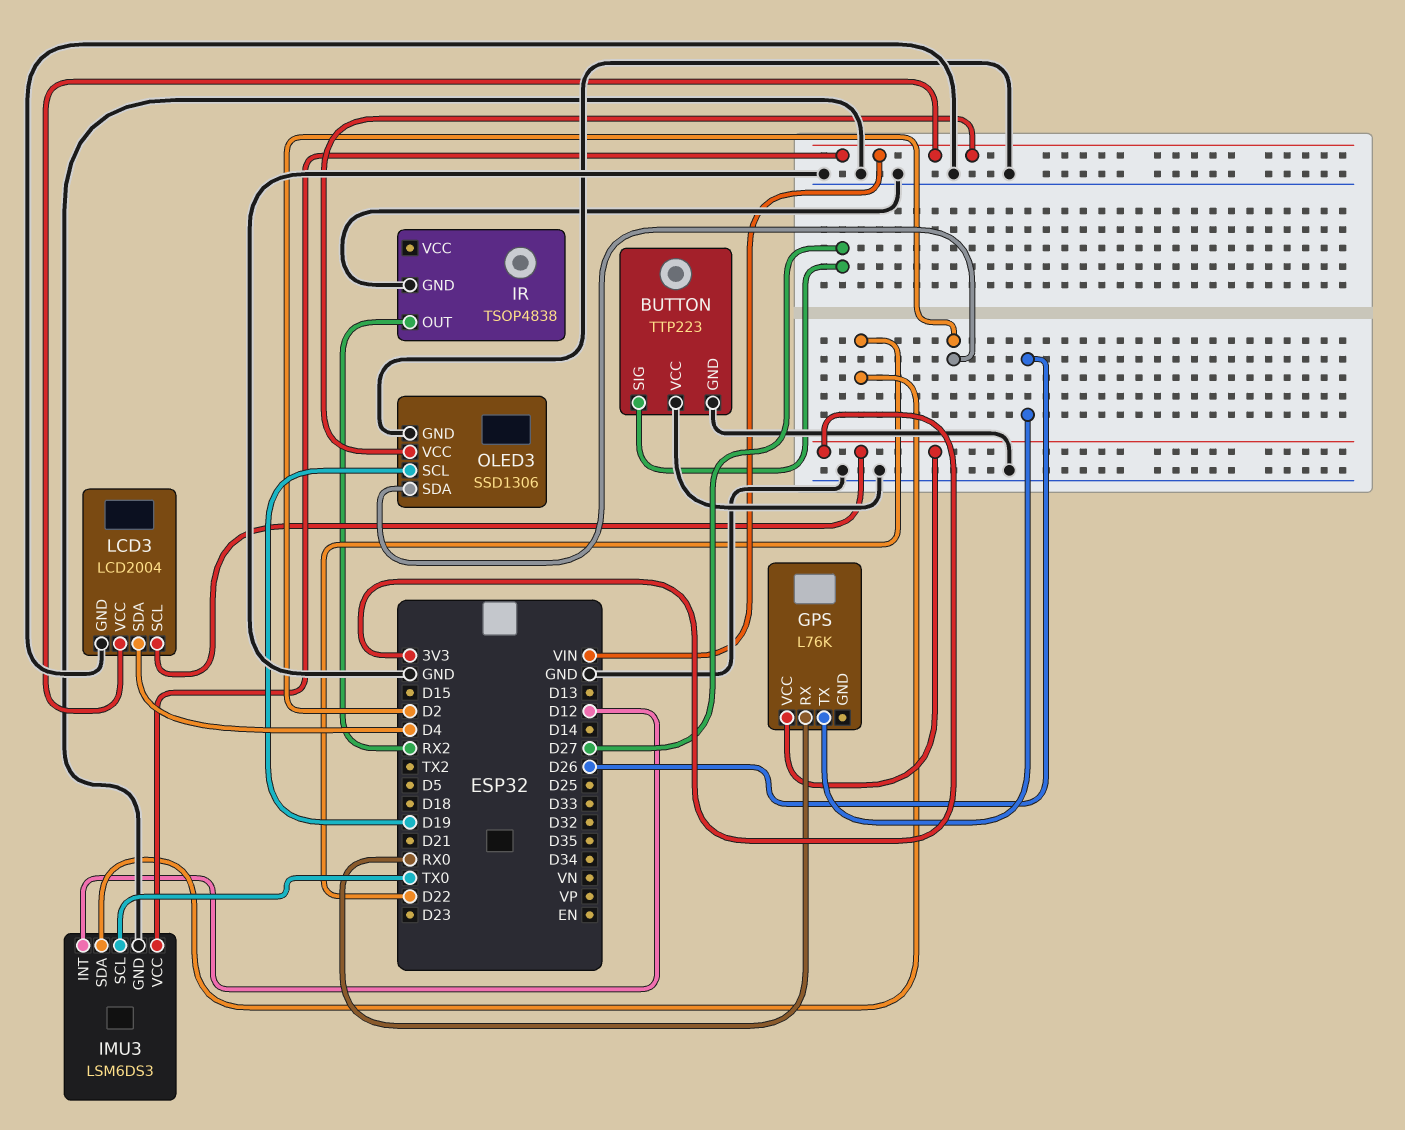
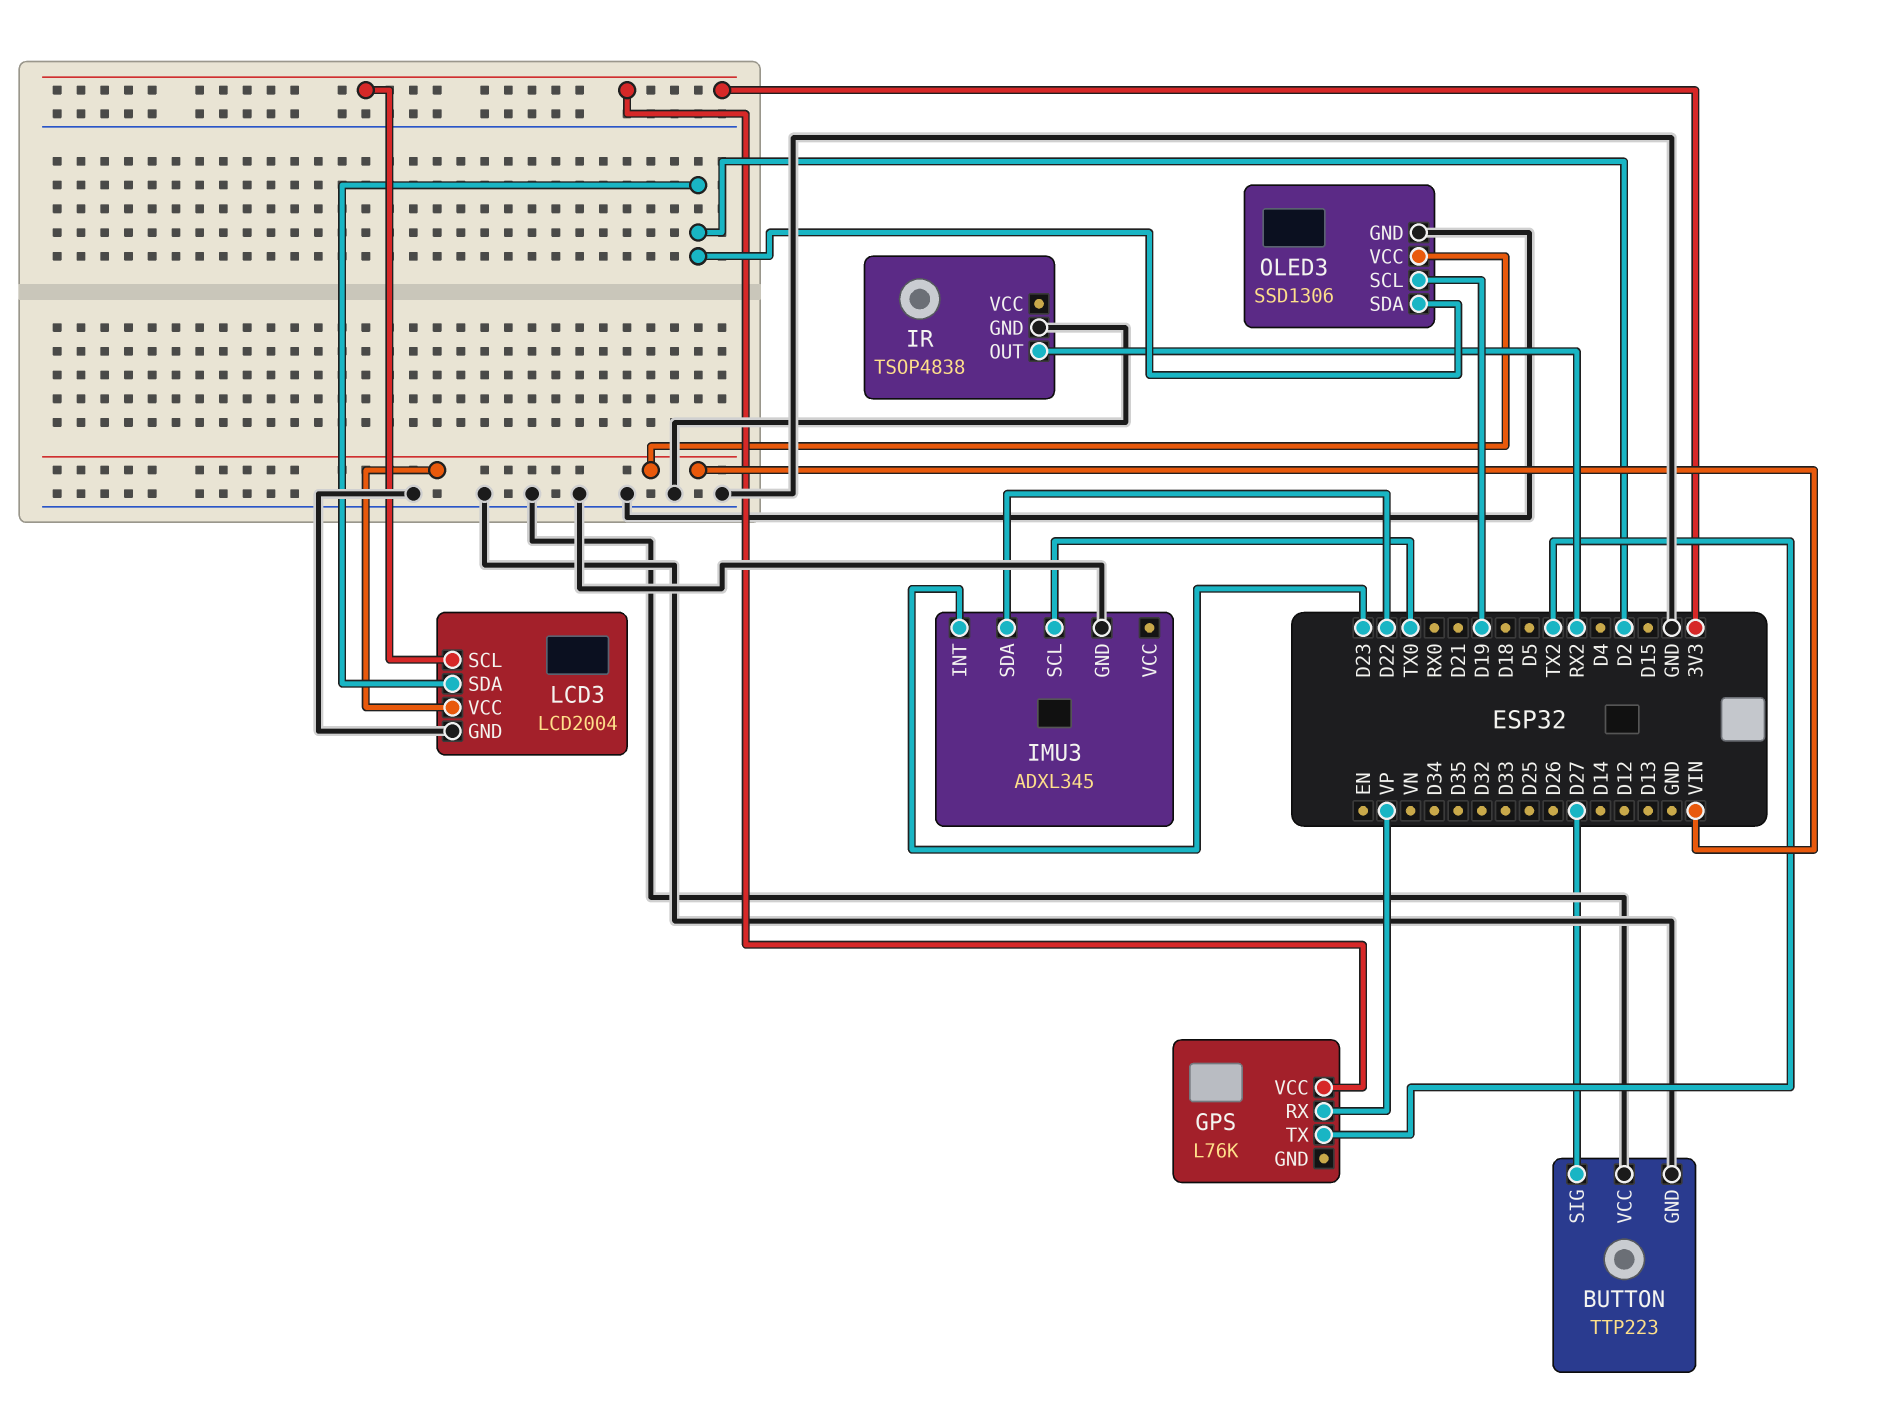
GPS pin RX: RX0 -> VP
GPS pin TX: D26 -> TX2
IMU3: LSM6DS3 -> ADXL345
IMU3 pin INT: D12 -> D23
IMU3 pin VCC: VIN -> none
LCD3 pin SDA: D4 -> D2

